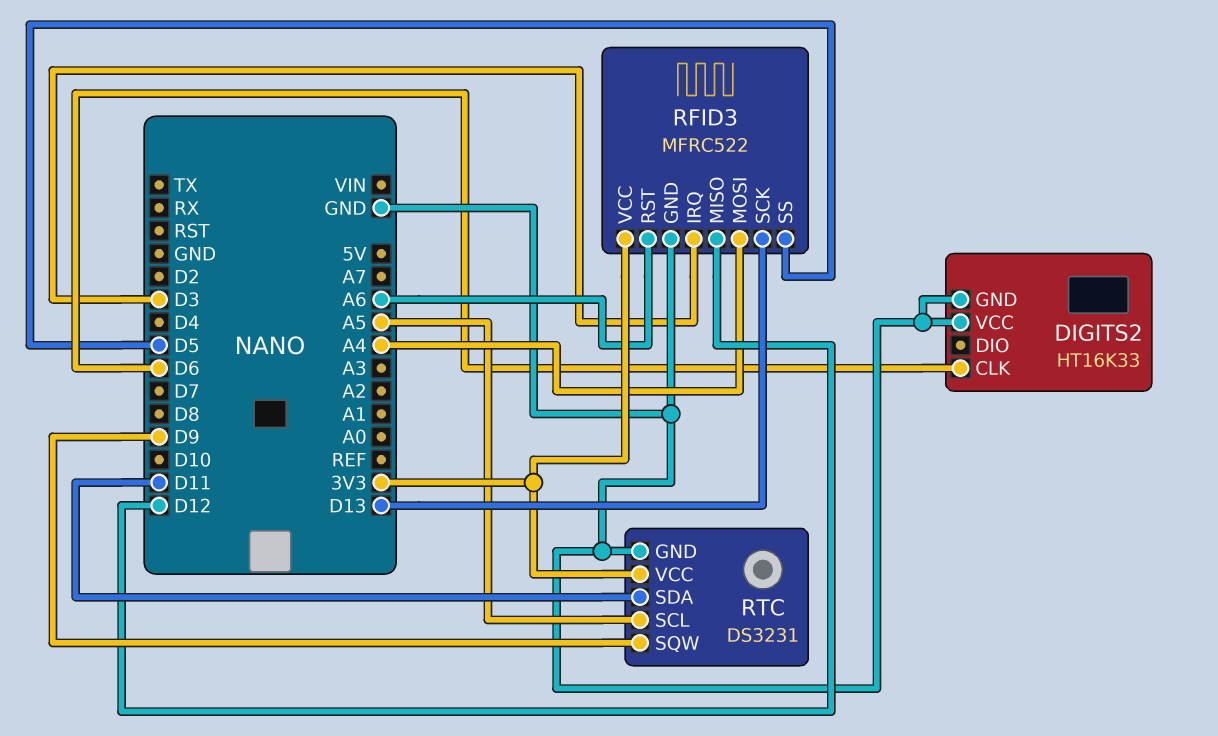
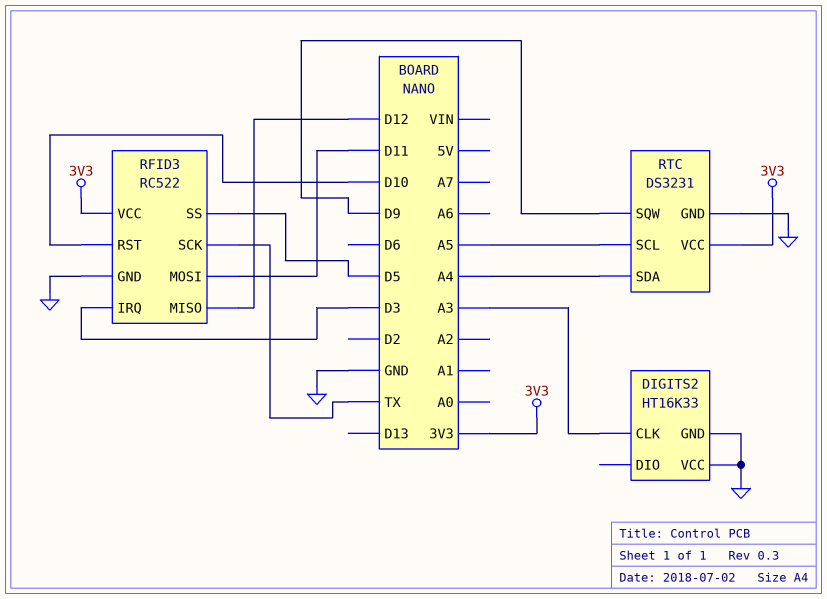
DIGITS2 pin CLK: D6 -> A3
RFID3: MFRC522 -> RC522
RFID3 pin MOSI: A4 -> D11
RFID3 pin RST: A6 -> D10
RFID3 pin SCK: D13 -> TX
RTC pin SDA: D11 -> A4

